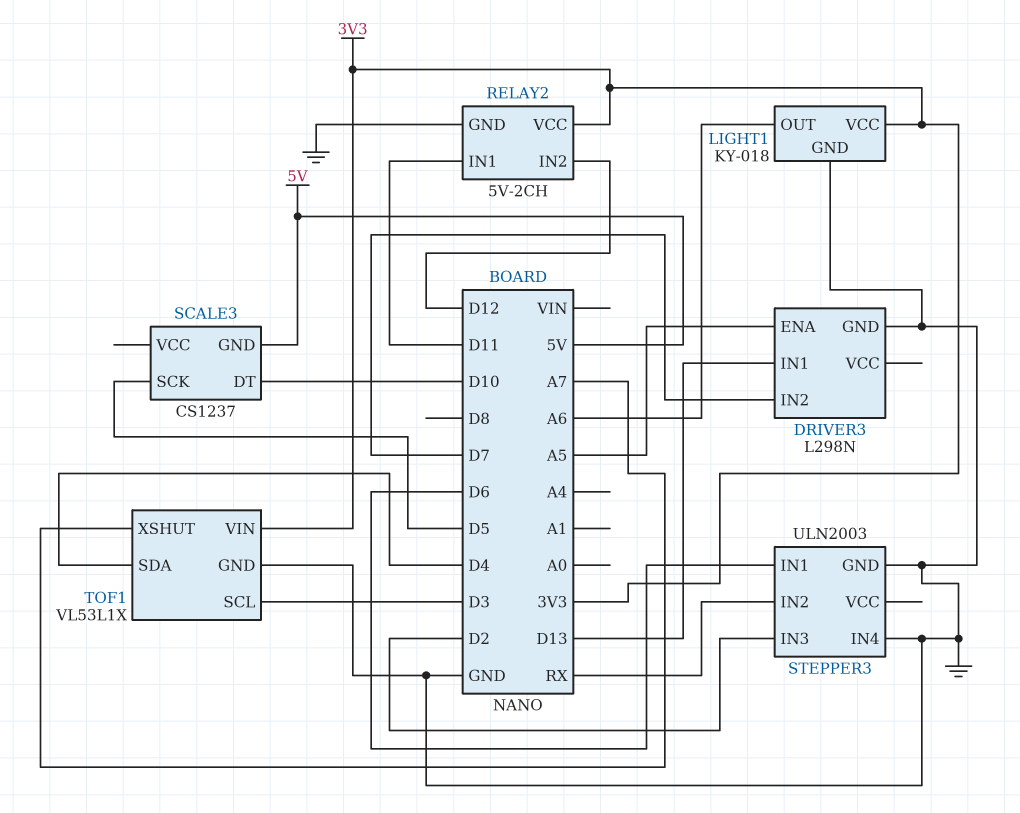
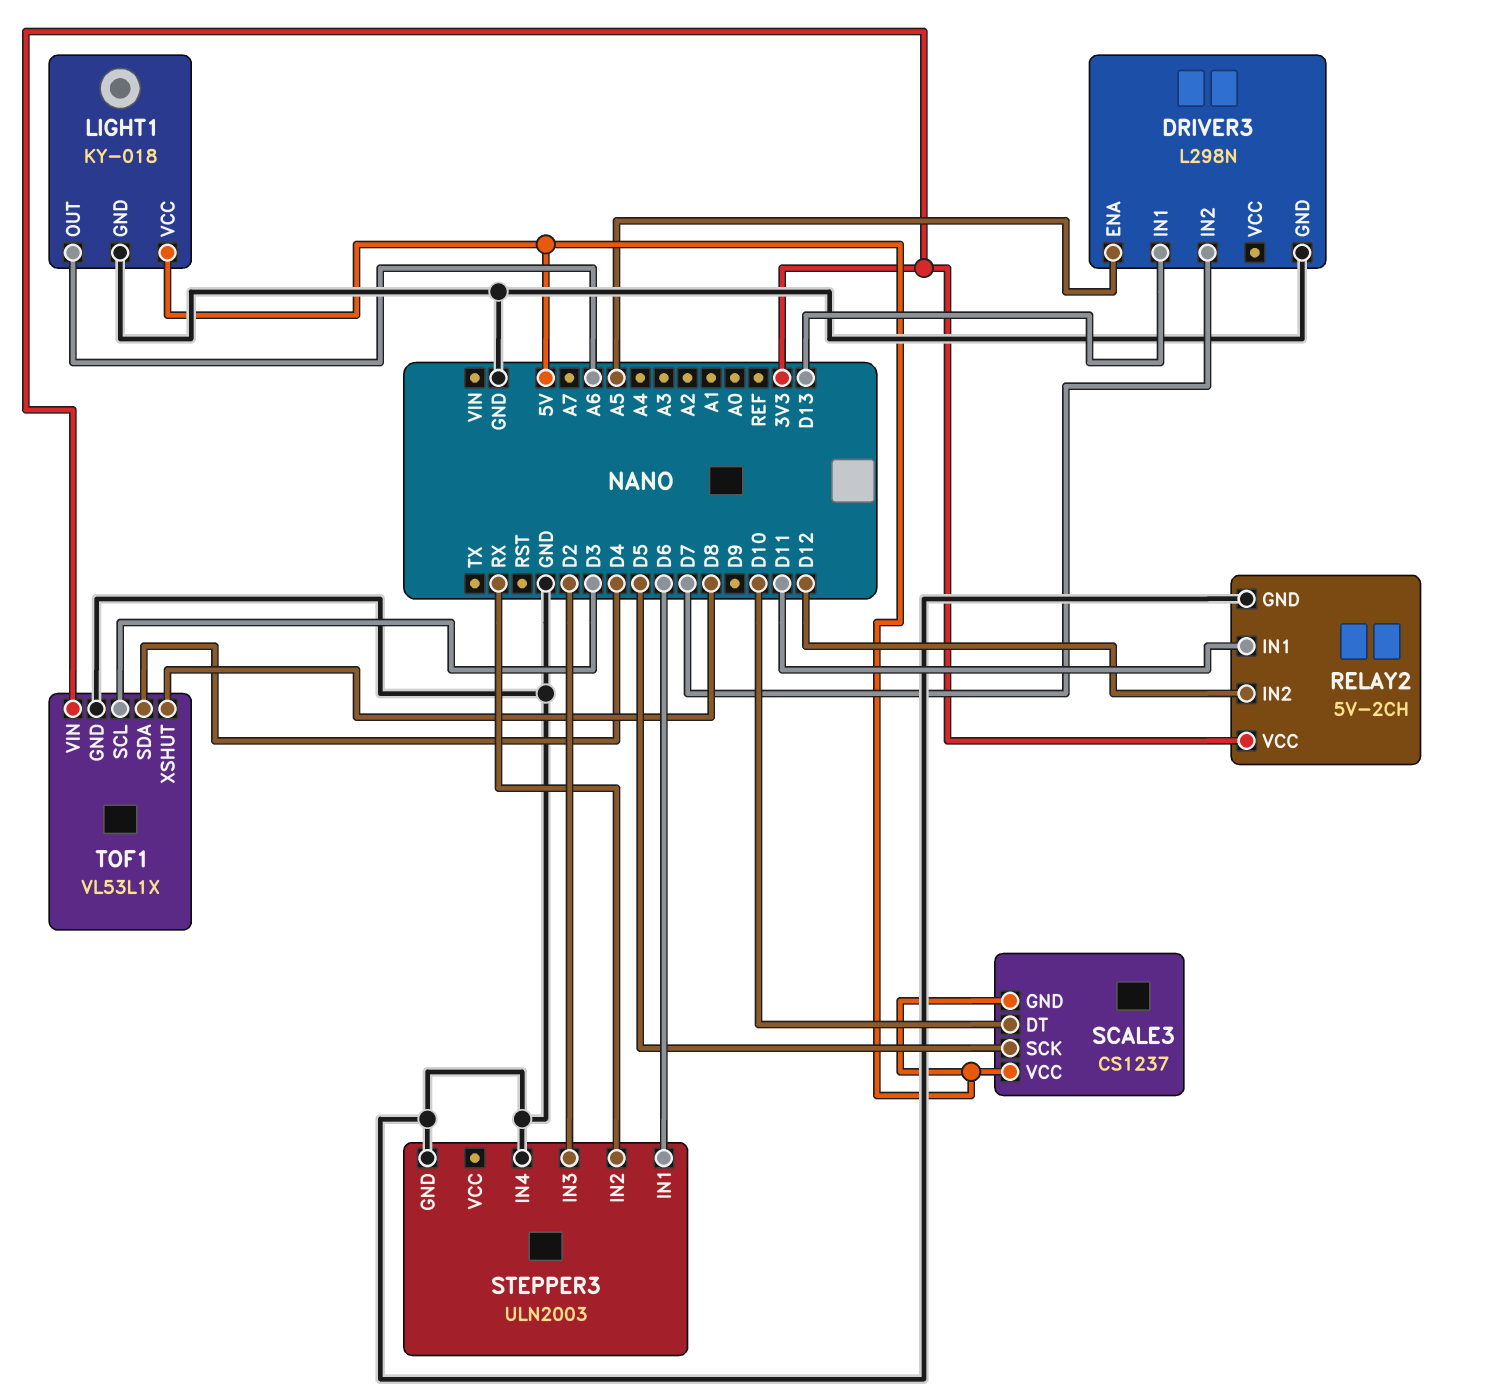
LIGHT1 pin VCC: 3V3 -> 5V
SCALE3 pin VCC: none -> 5V
TOF1 pin XSHUT: A7 -> D8

